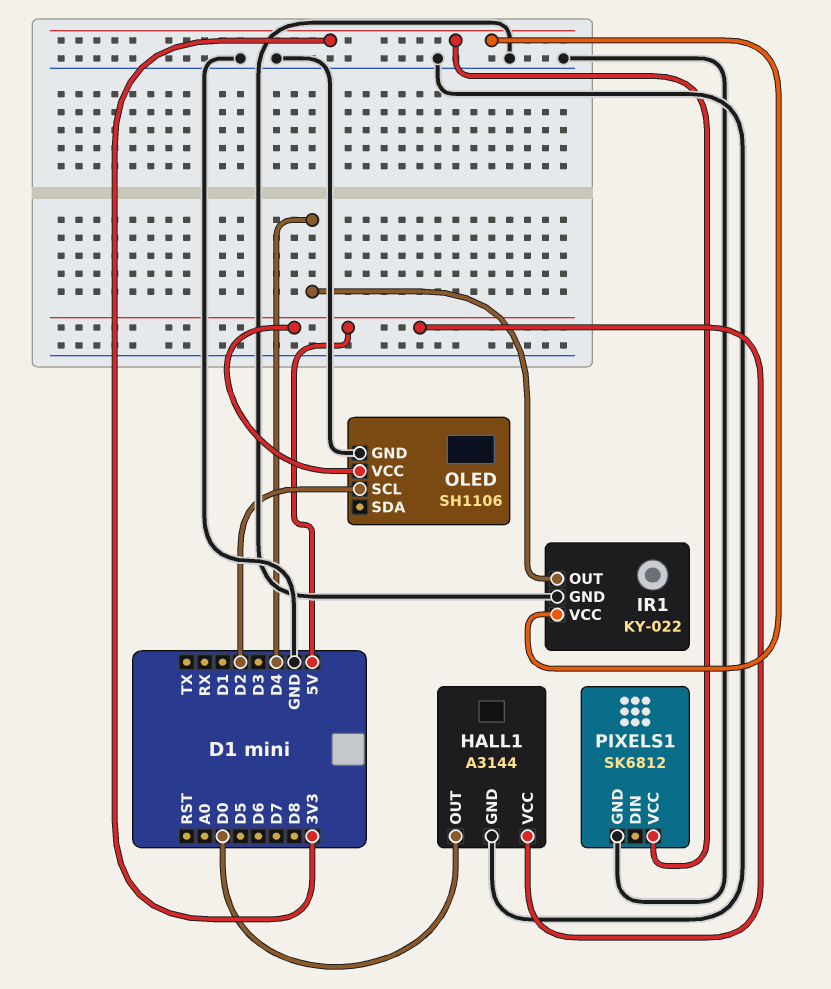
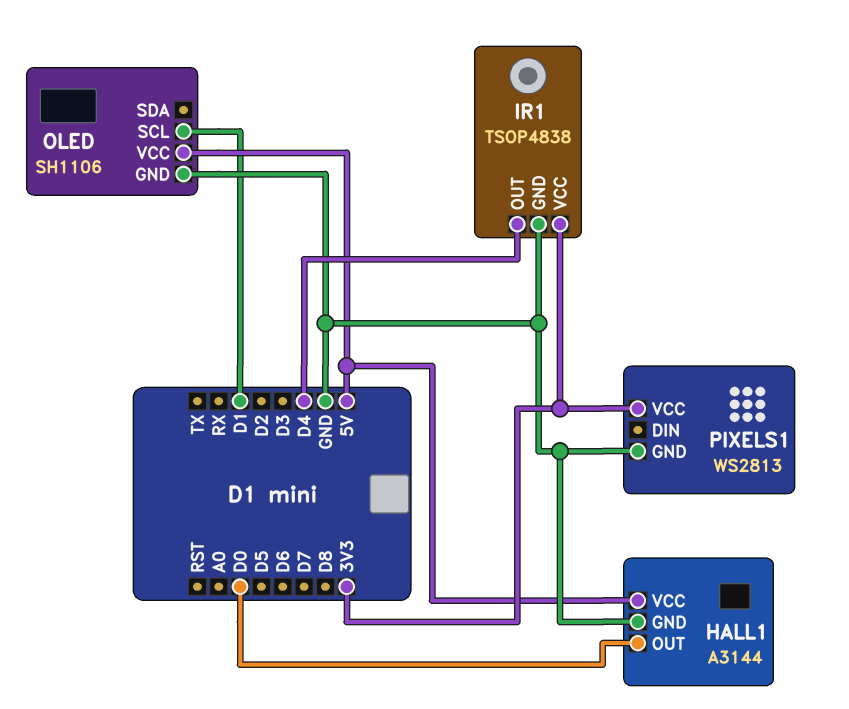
IR1: KY-022 -> TSOP4838
OLED pin SCL: D2 -> D1
PIXELS1: SK6812 -> WS2813

